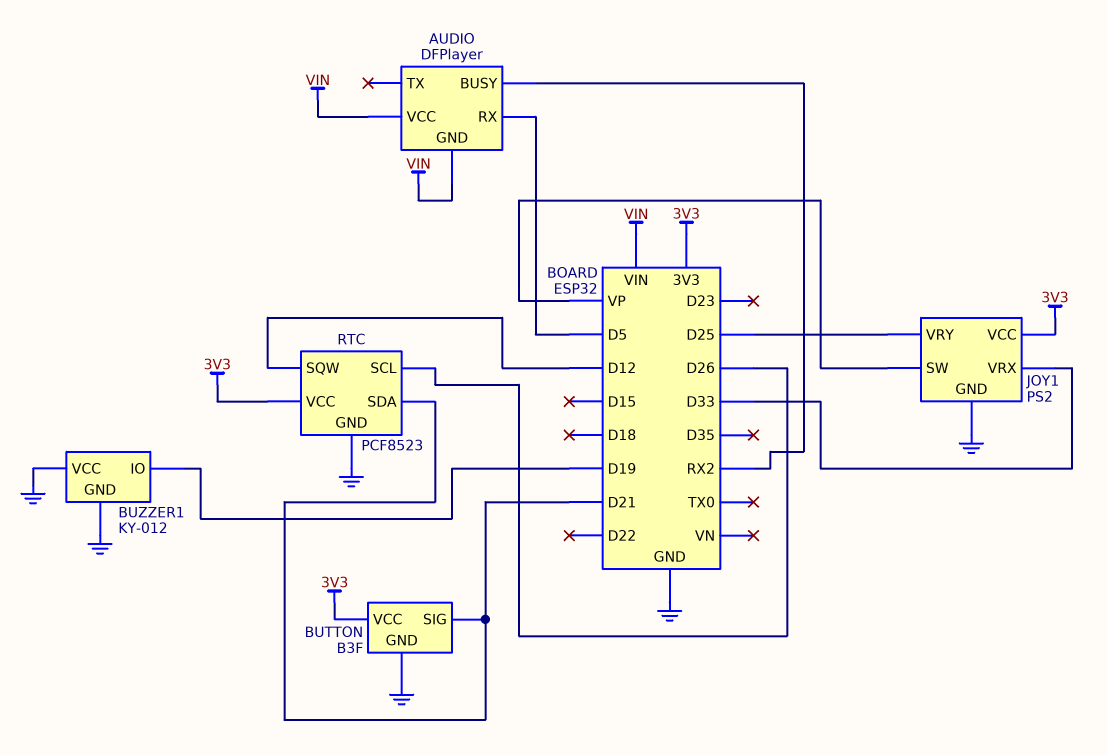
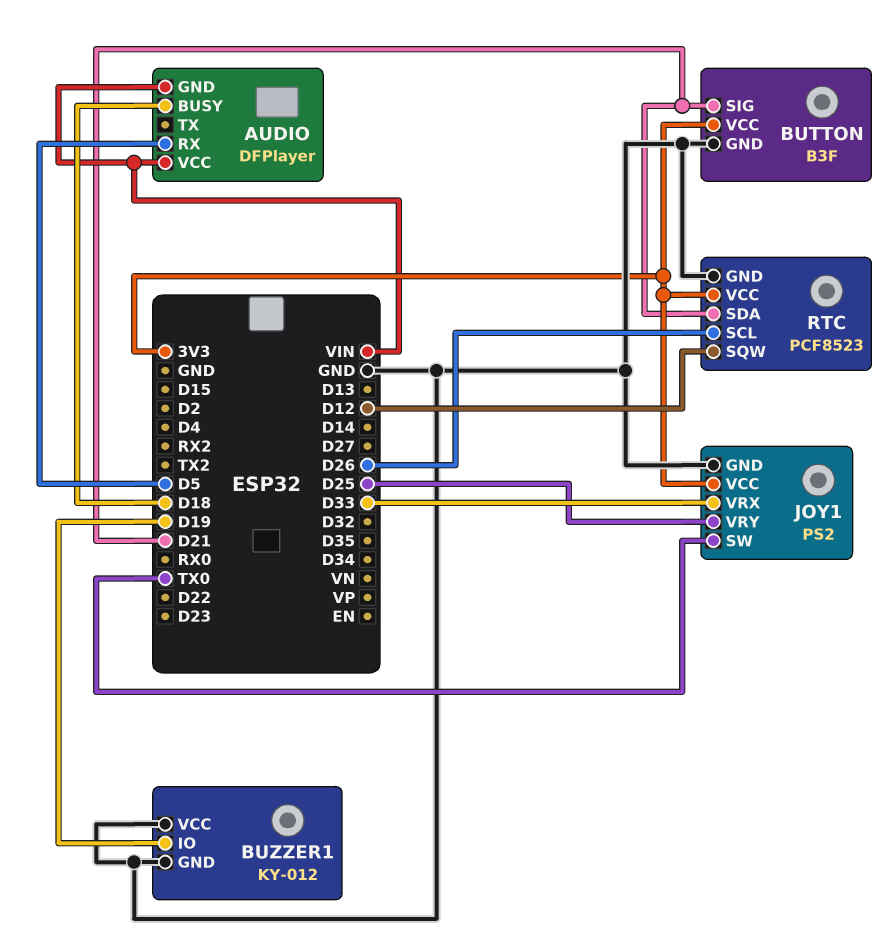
AUDIO pin BUSY: RX2 -> D18
JOY1 pin SW: VP -> TX0

